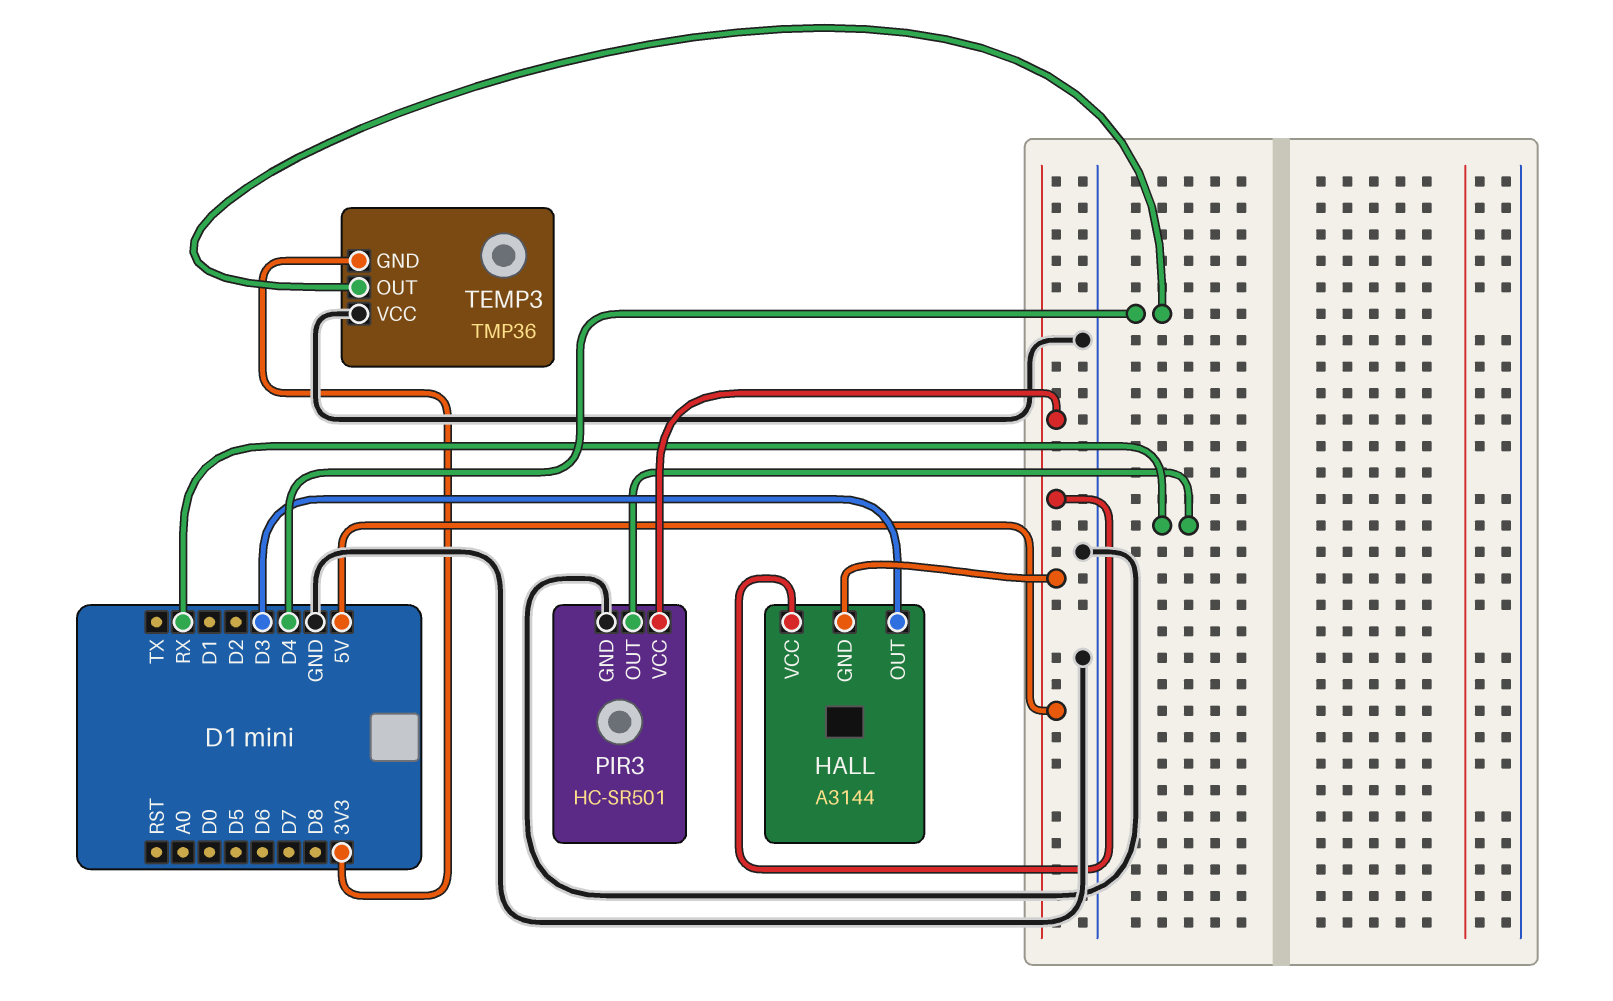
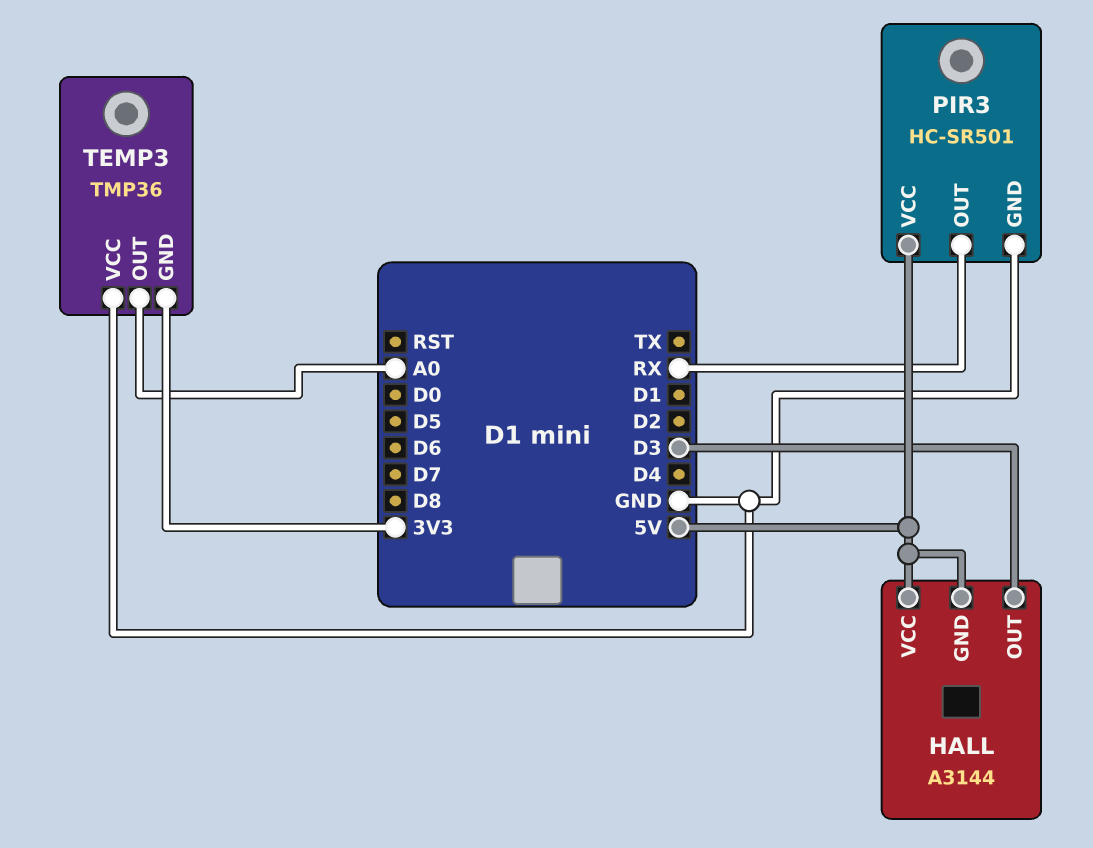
TEMP3 pin OUT: D4 -> A0

